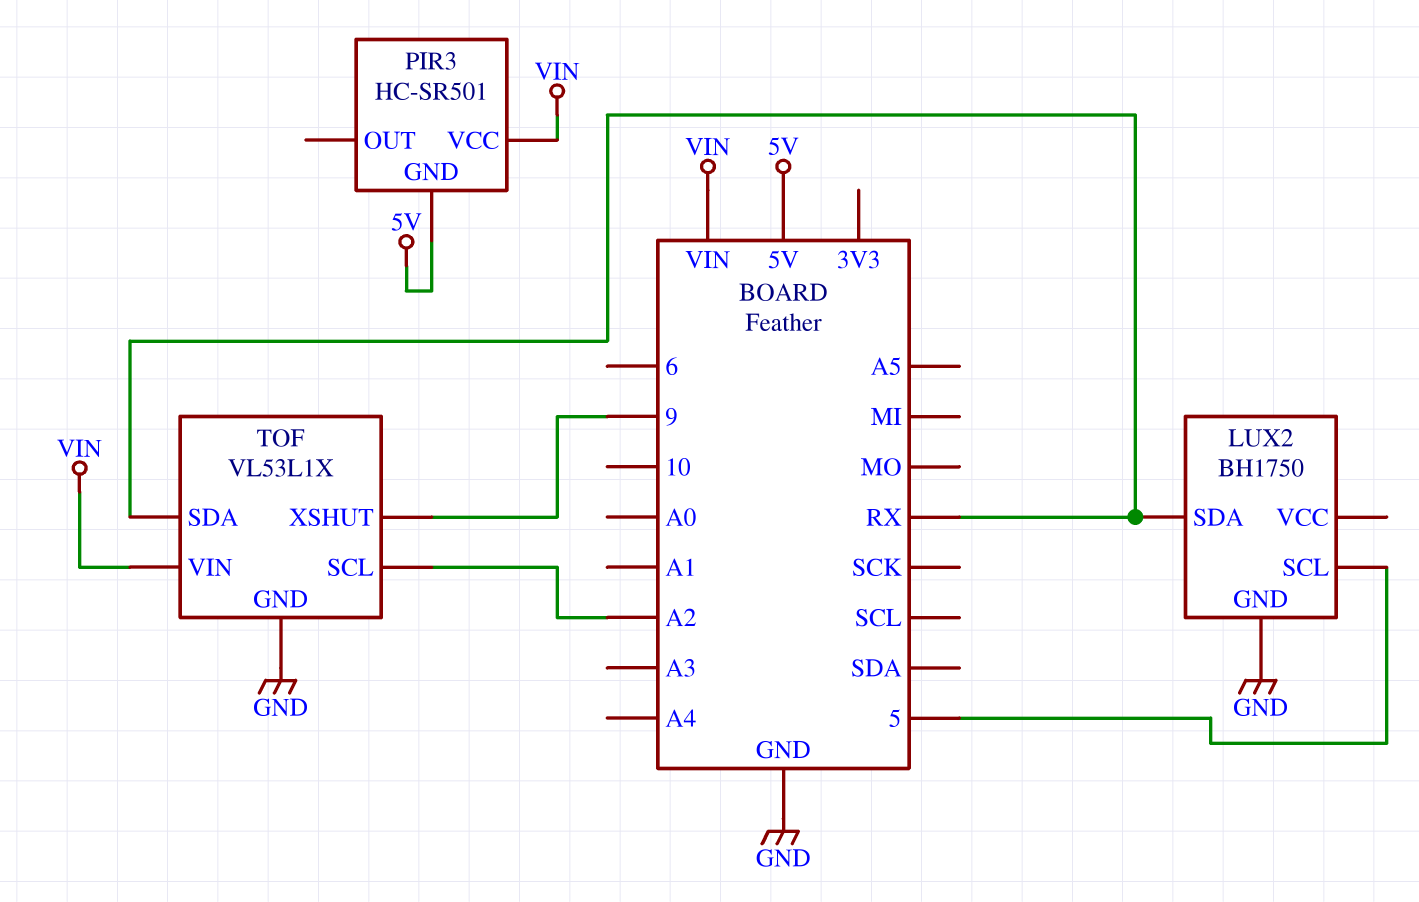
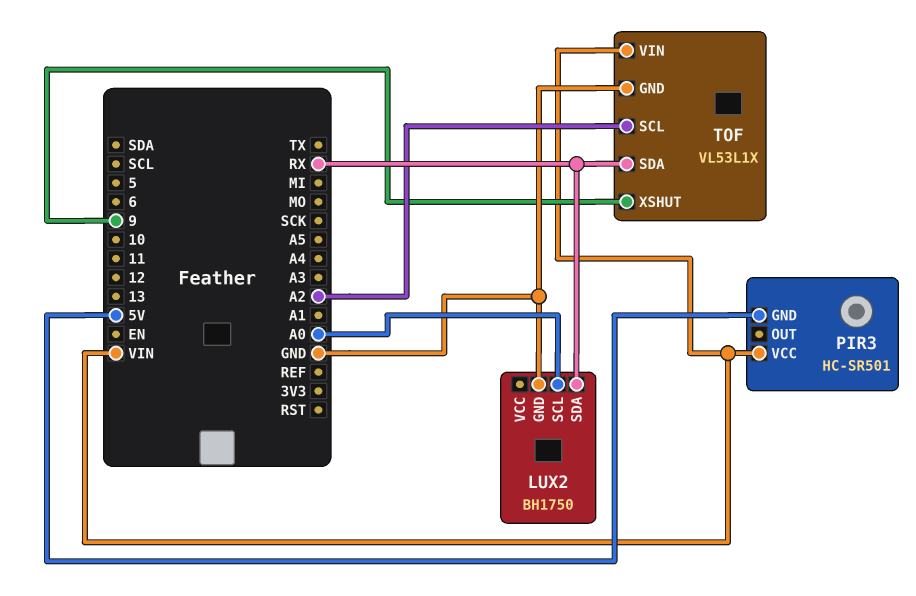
LUX2 pin SCL: 5 -> A0

